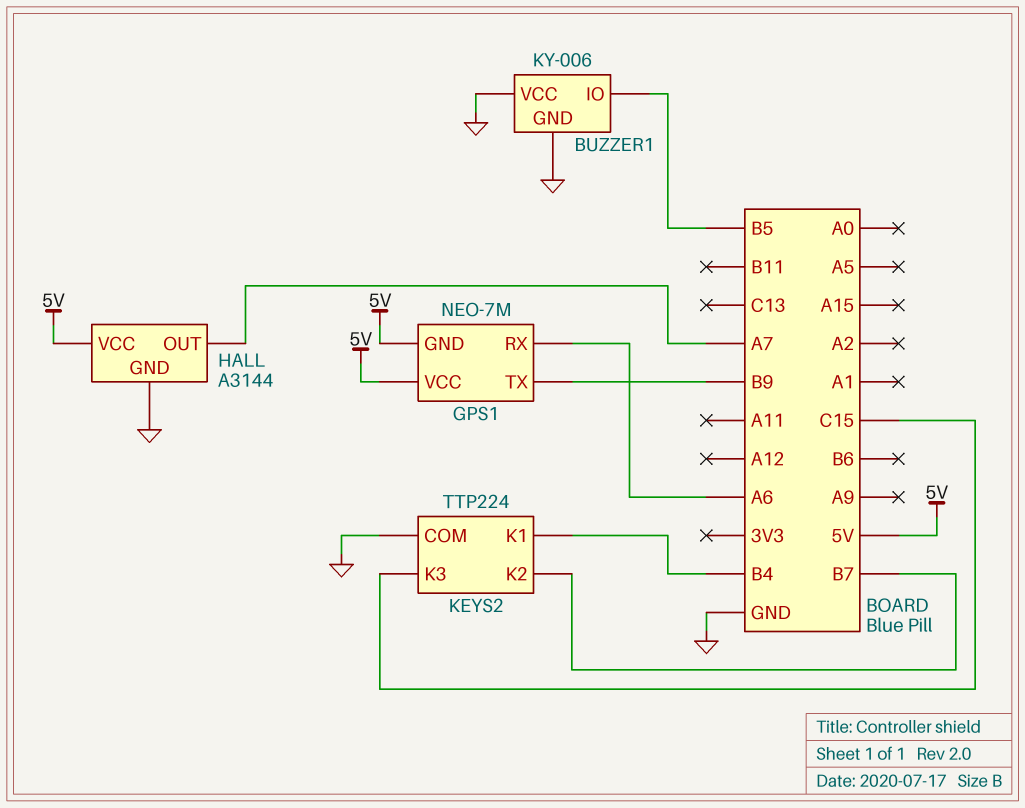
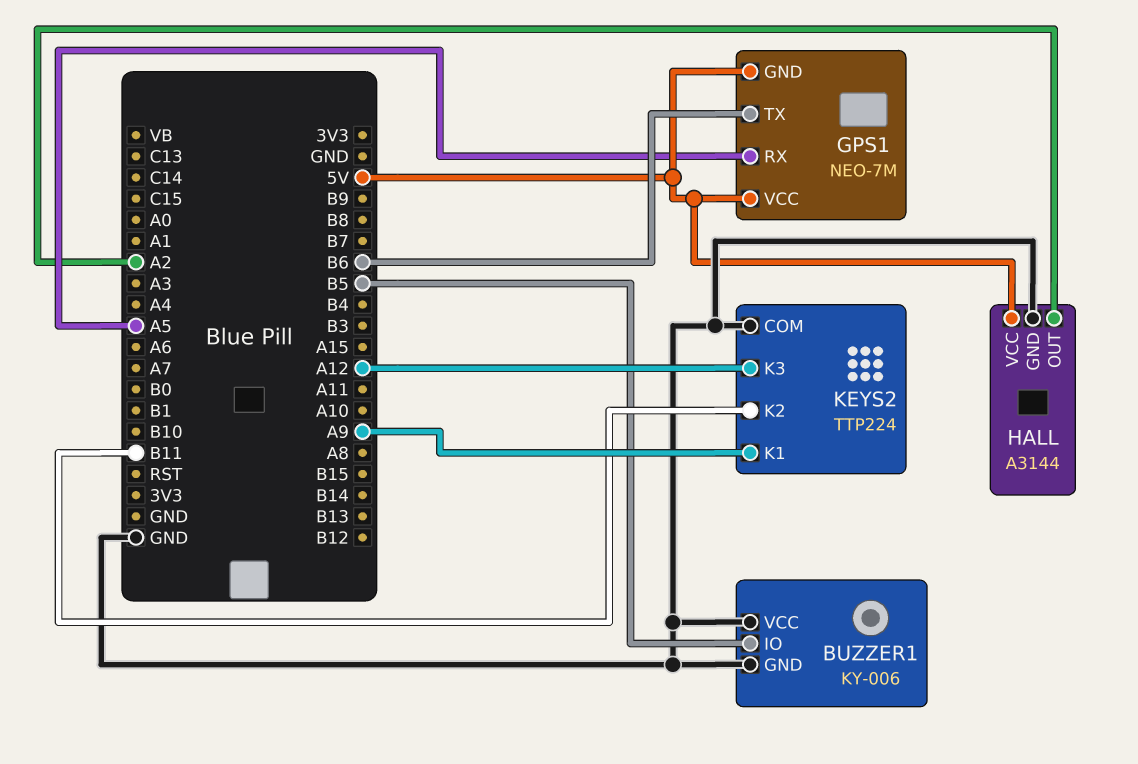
GPS1 pin RX: A6 -> A5
GPS1 pin TX: B9 -> B6
HALL pin OUT: A7 -> A2
KEYS2 pin K1: B4 -> A9
KEYS2 pin K2: B7 -> B11
KEYS2 pin K3: C15 -> A12

